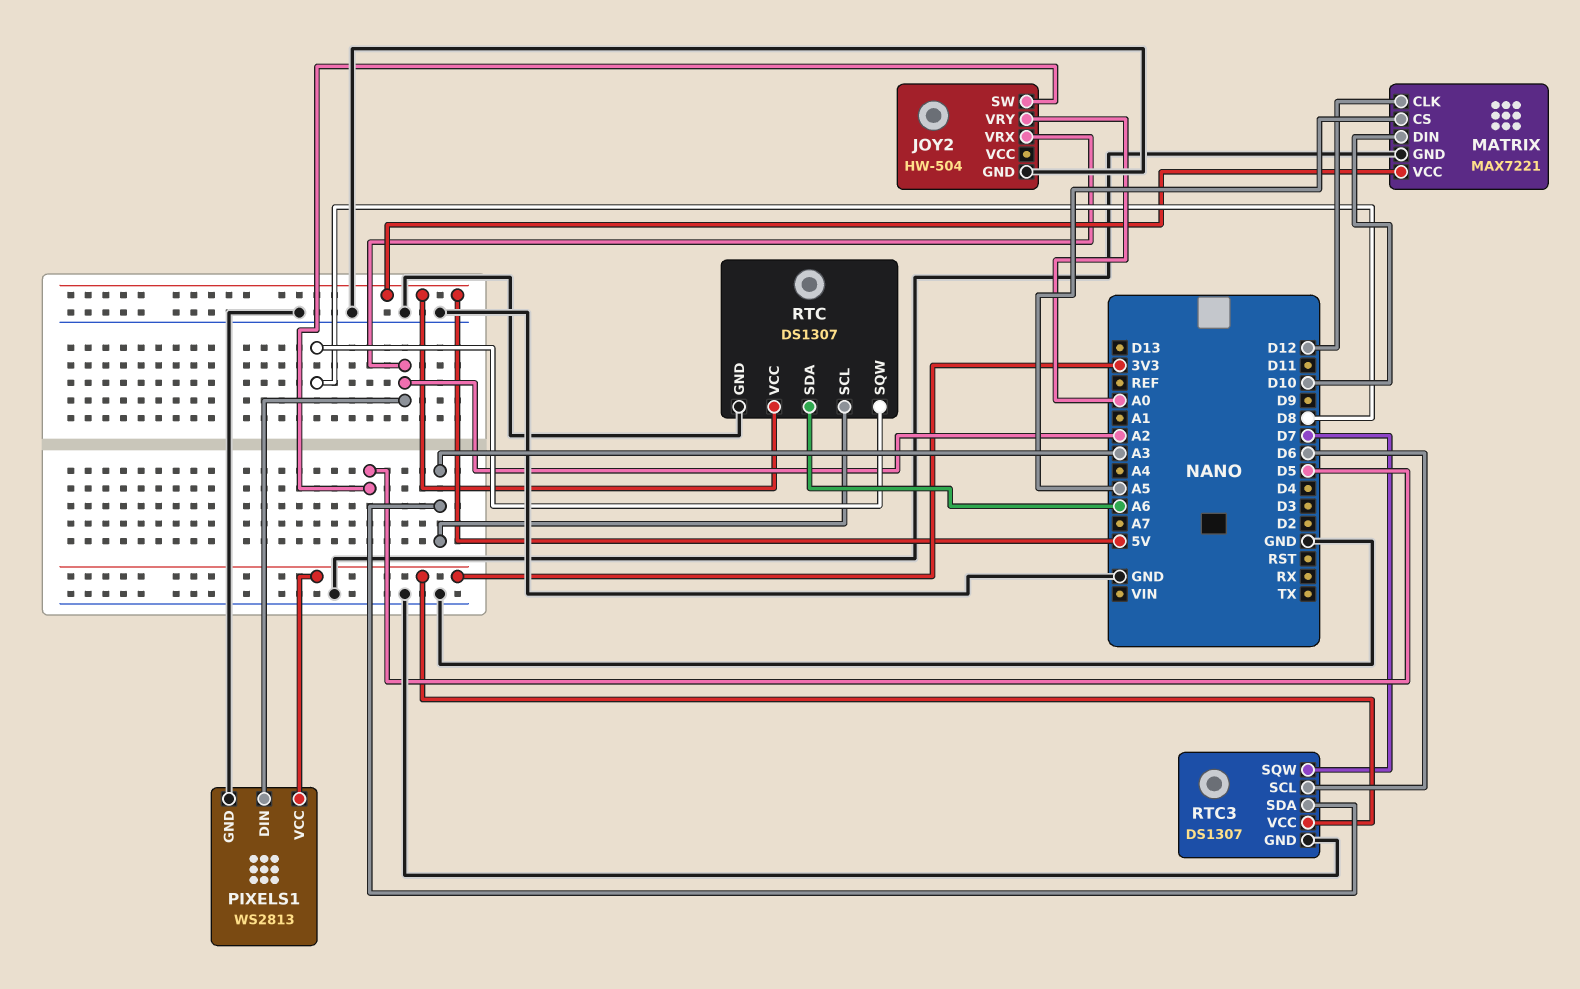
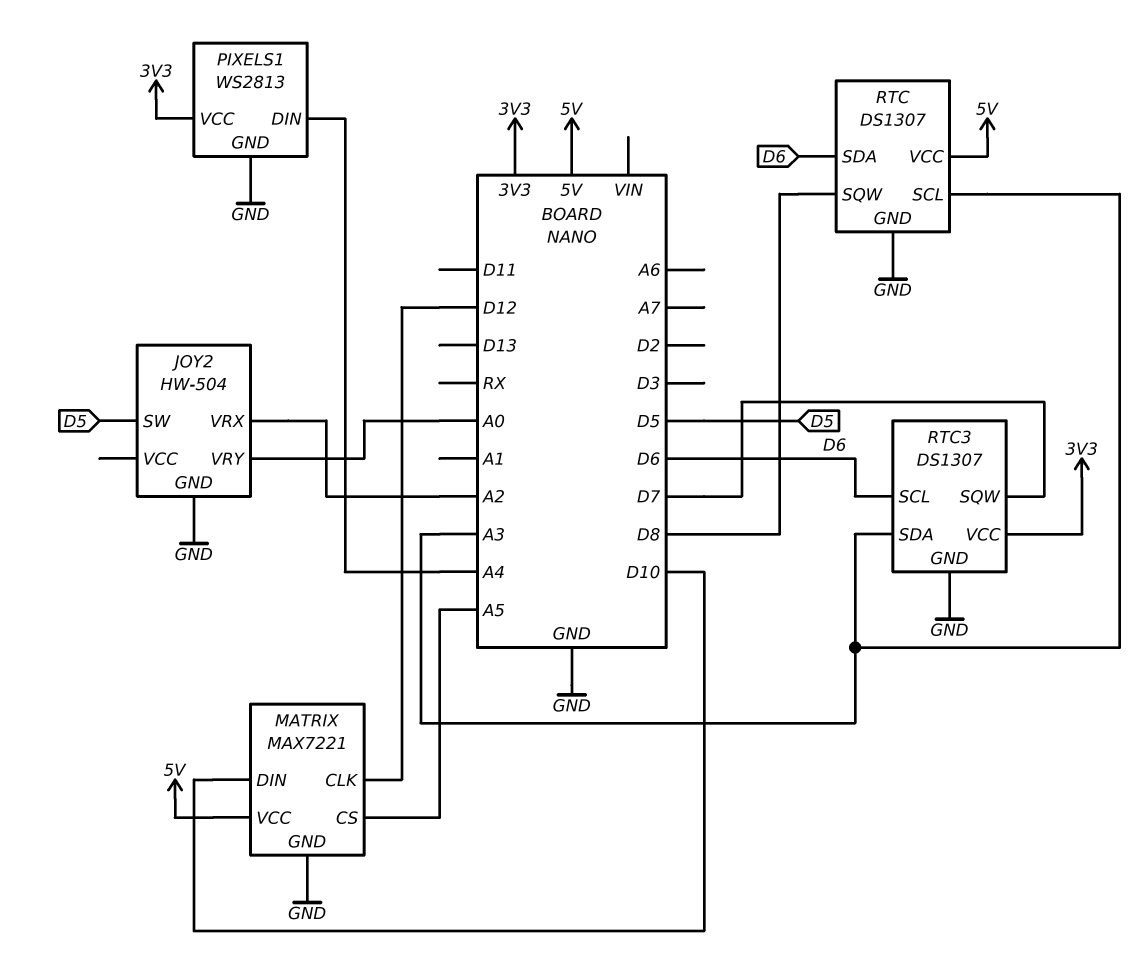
PIXELS1 pin DIN: A2 -> A4
RTC pin SDA: A6 -> D6

